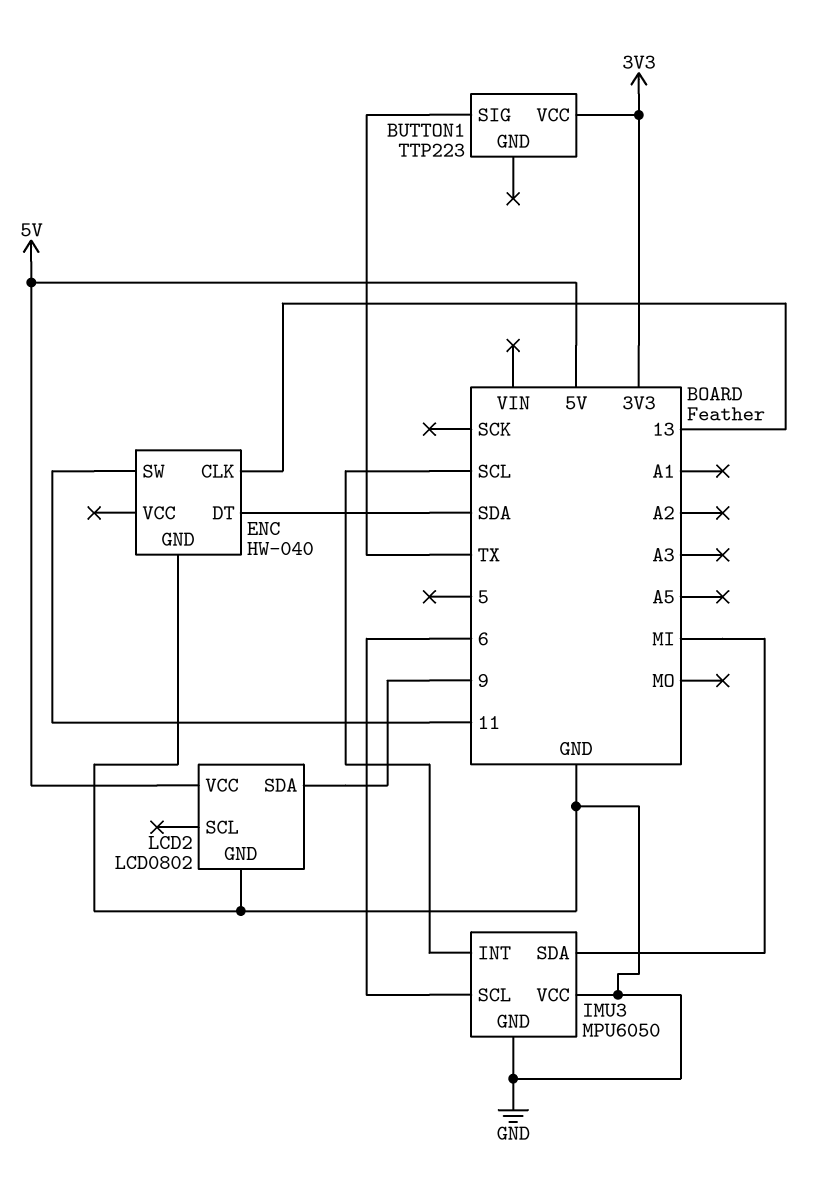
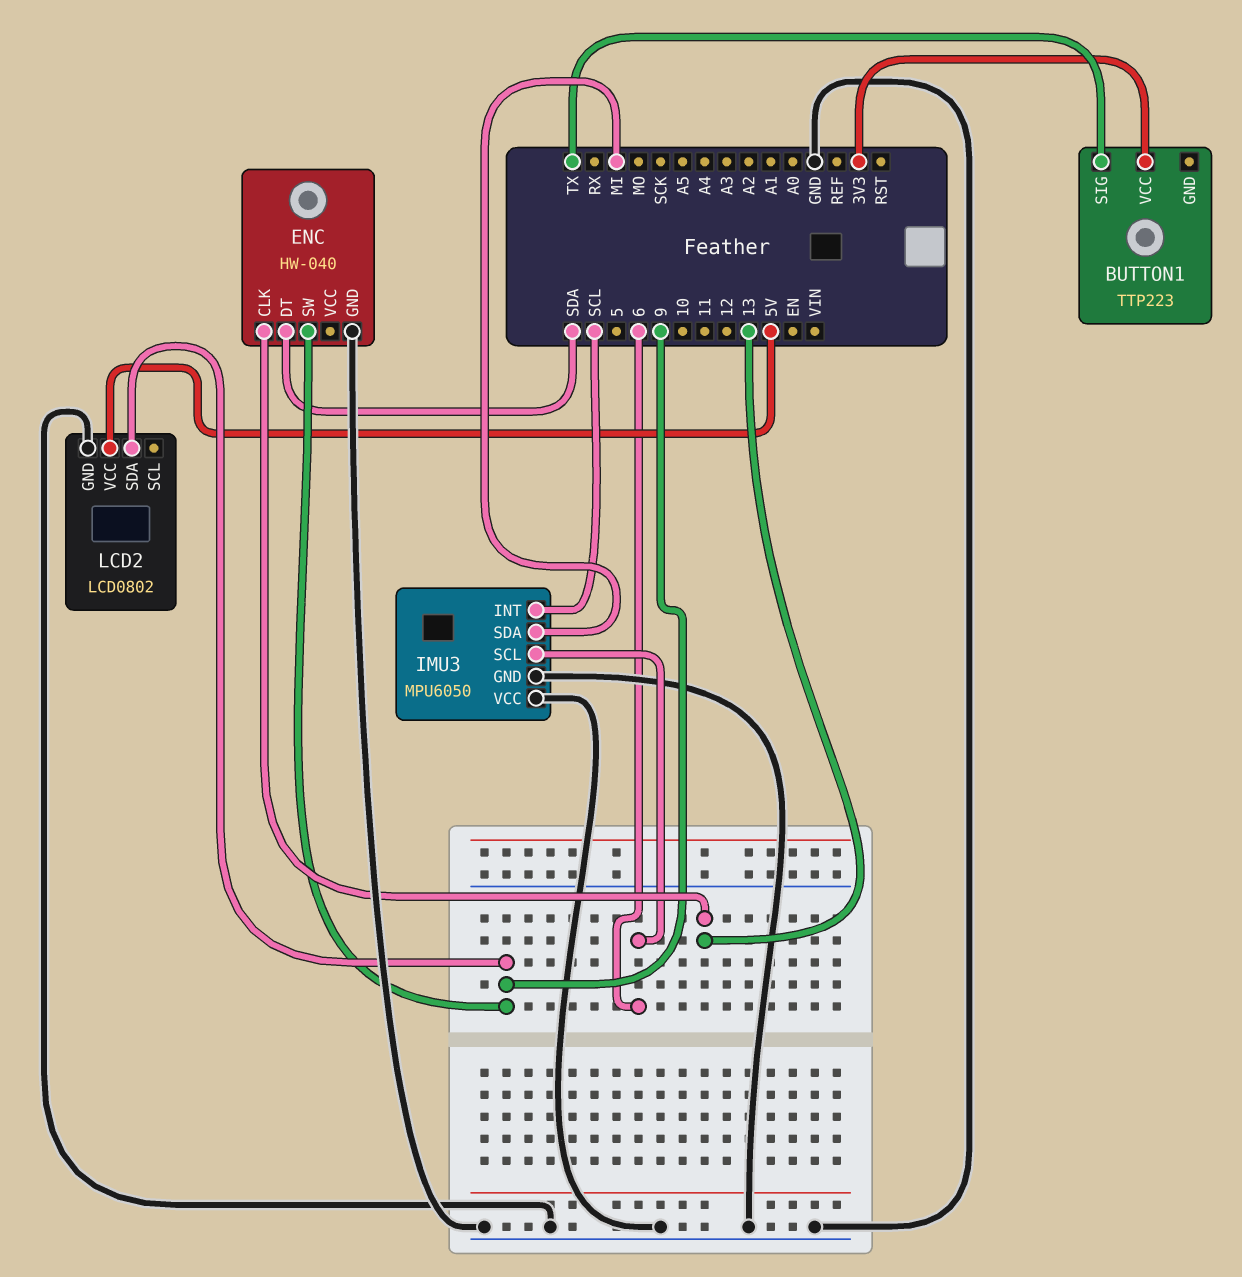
ENC pin SW: 11 -> 9

